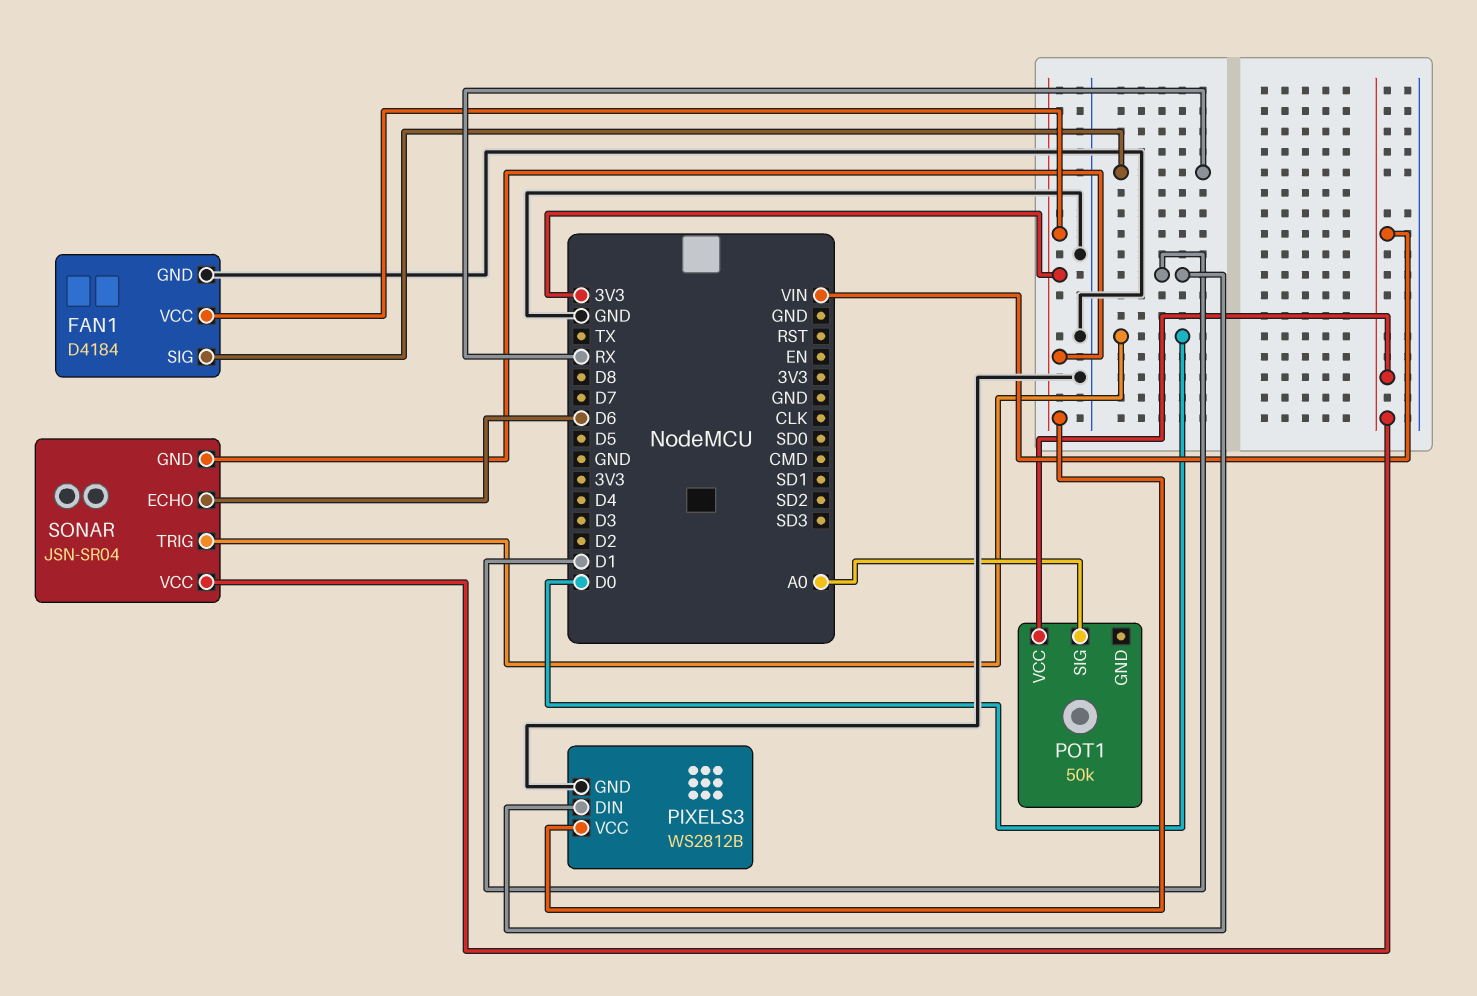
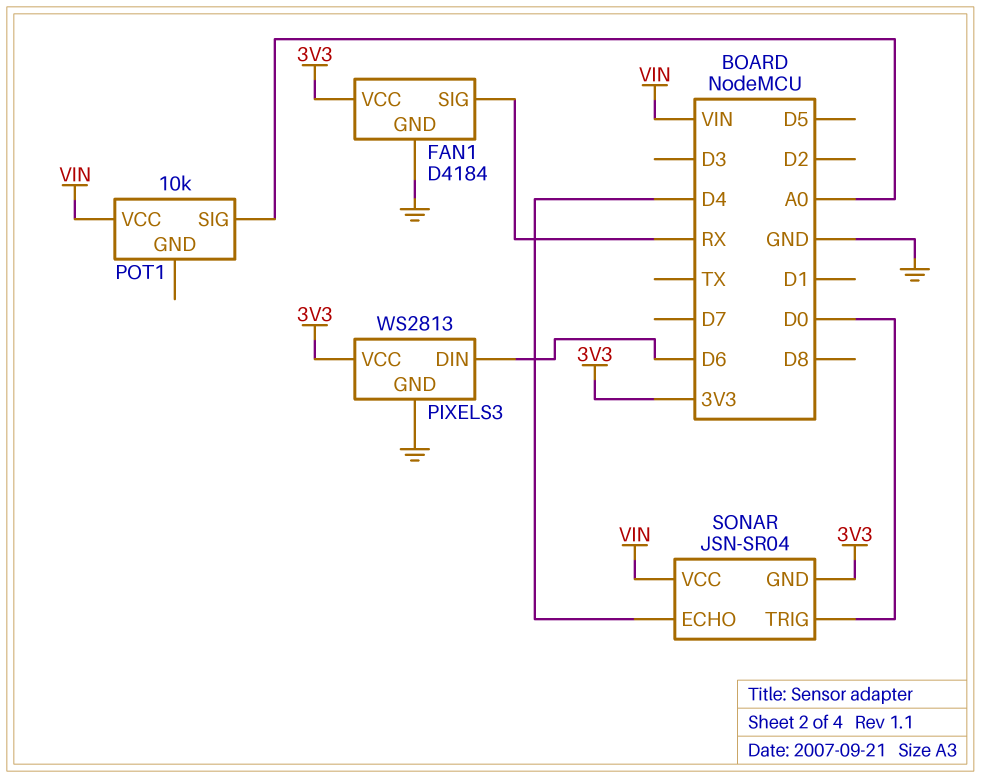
PIXELS3: WS2812B -> WS2813
PIXELS3 pin DIN: D1 -> D6
POT1: 50k -> 10k
SONAR pin ECHO: D6 -> D4

